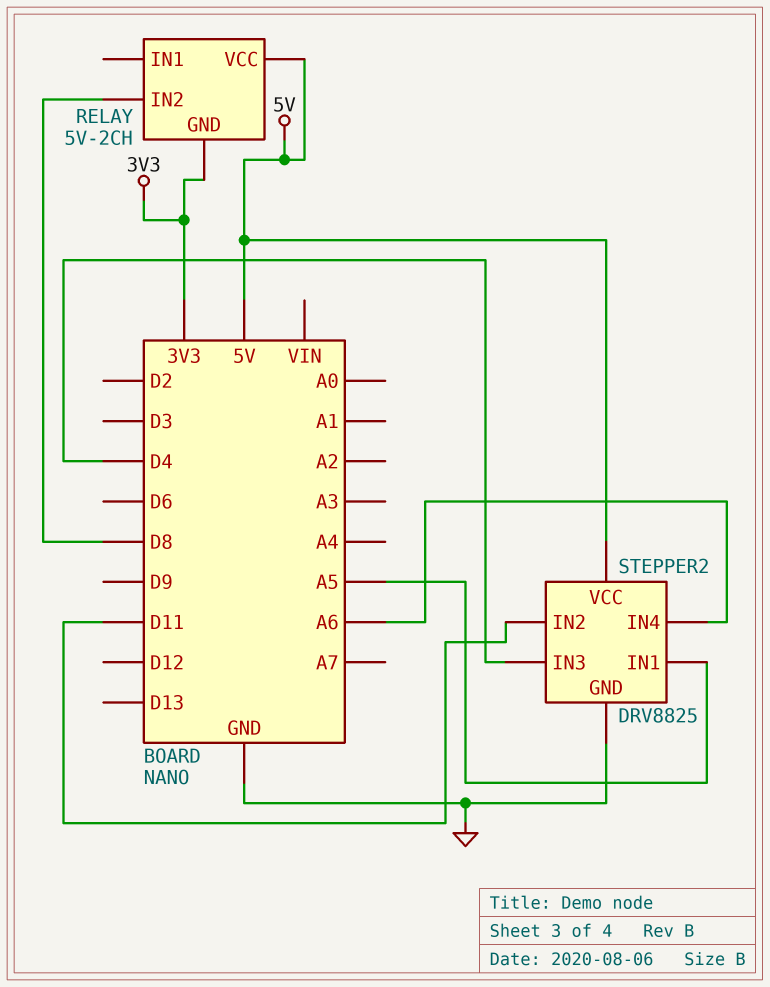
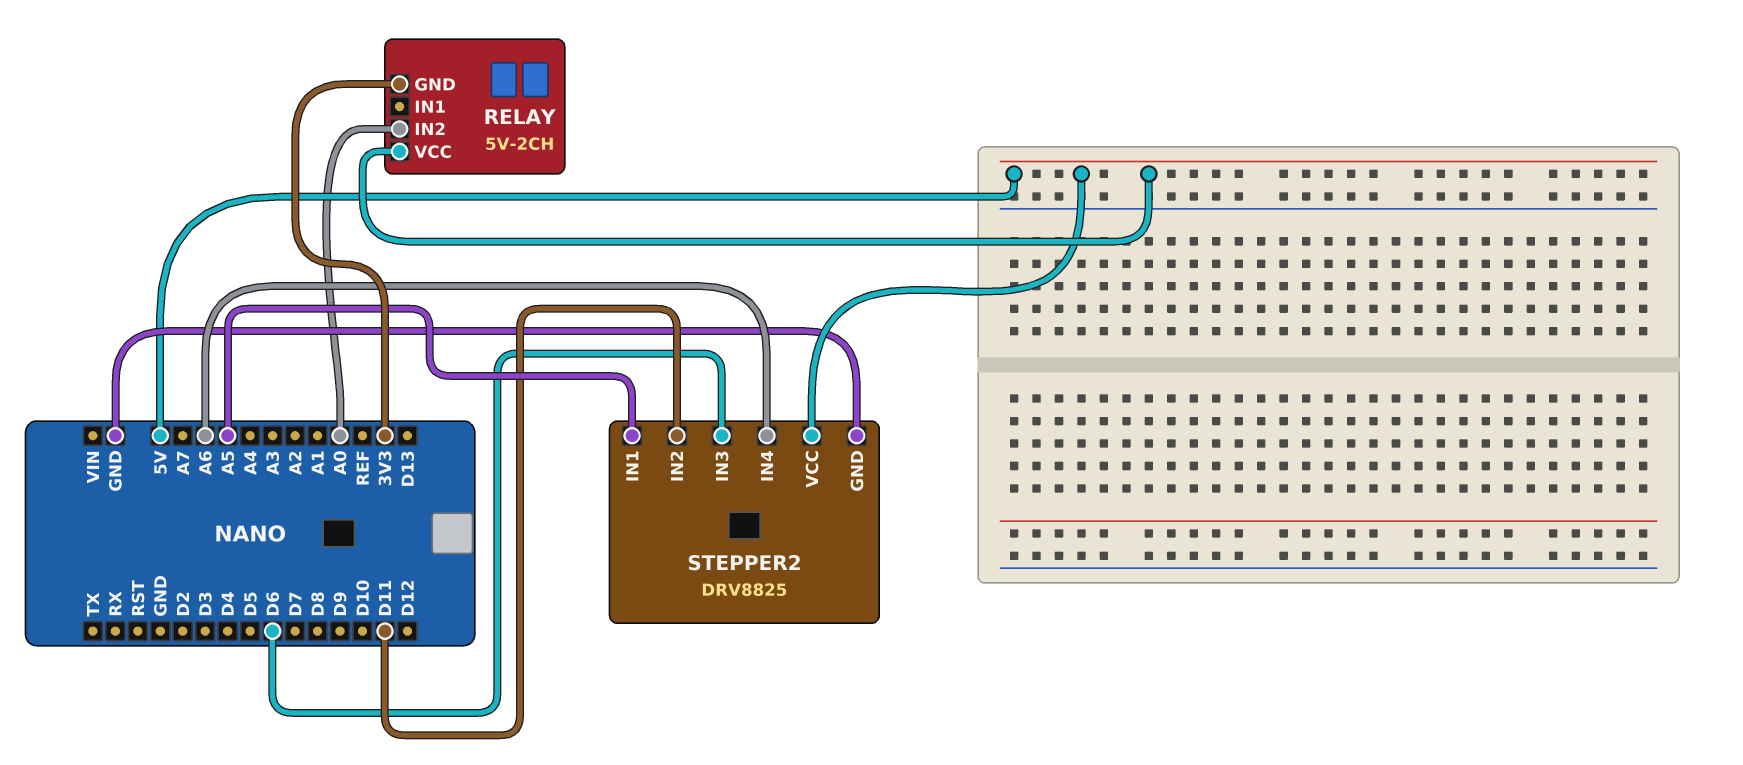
RELAY pin IN2: D8 -> A0
STEPPER2 pin IN3: D4 -> D6

